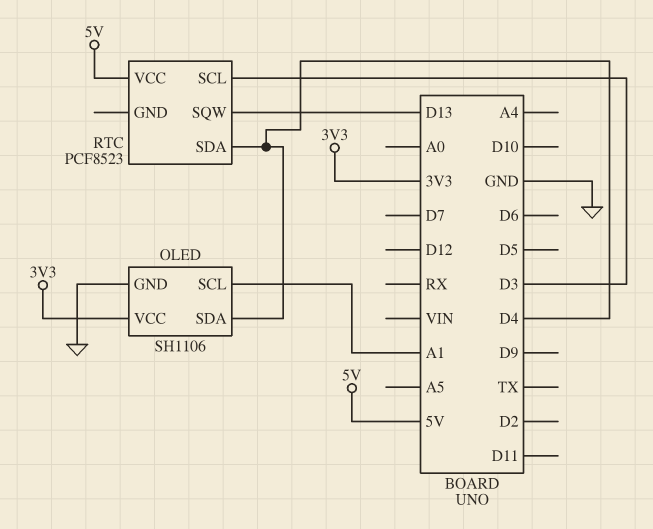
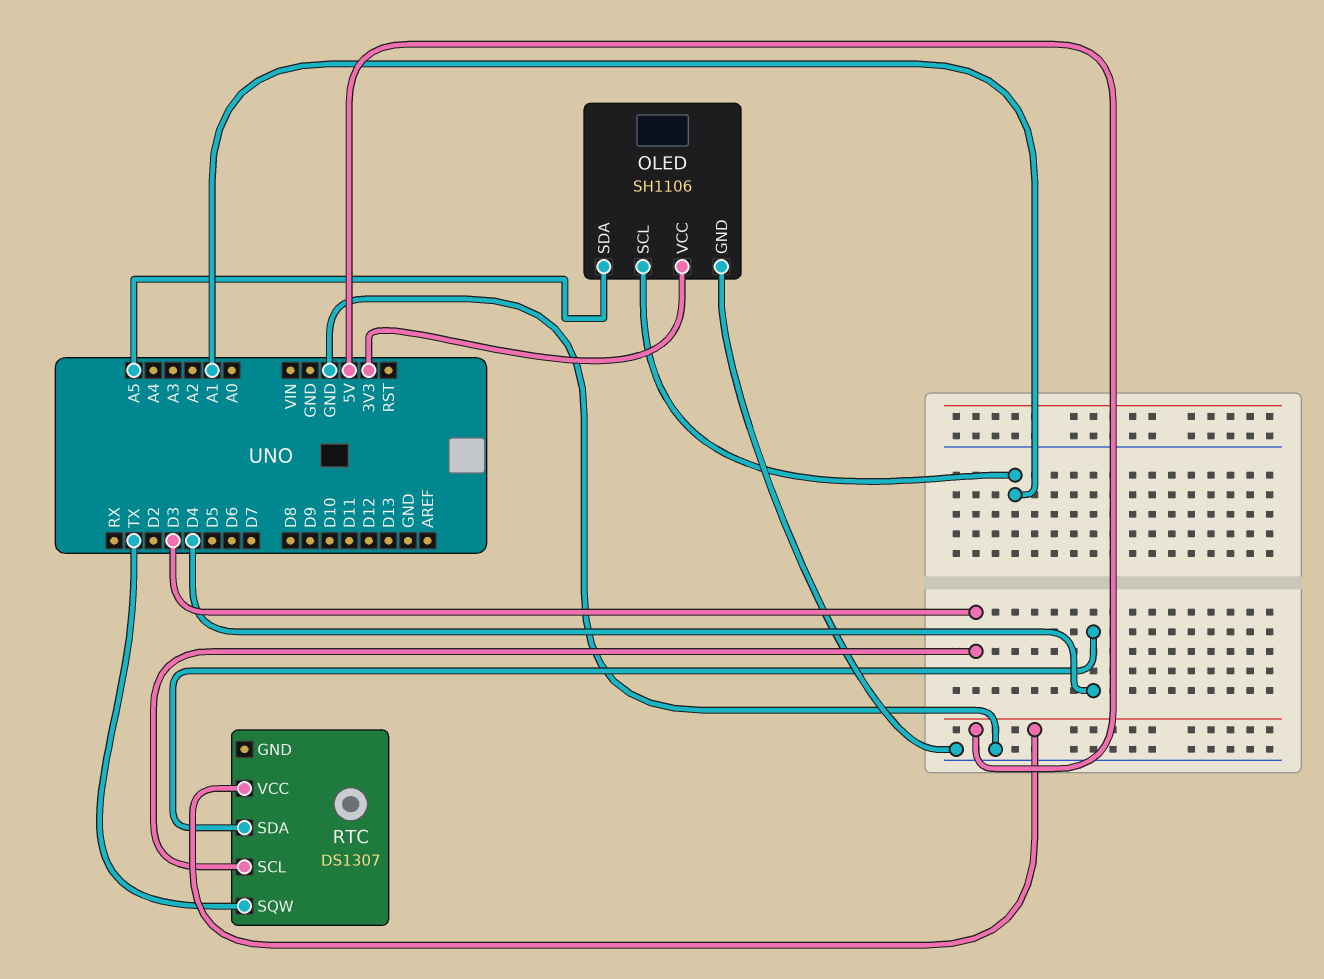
OLED pin SDA: D4 -> A5
RTC: PCF8523 -> DS1307
RTC pin SQW: D13 -> TX

